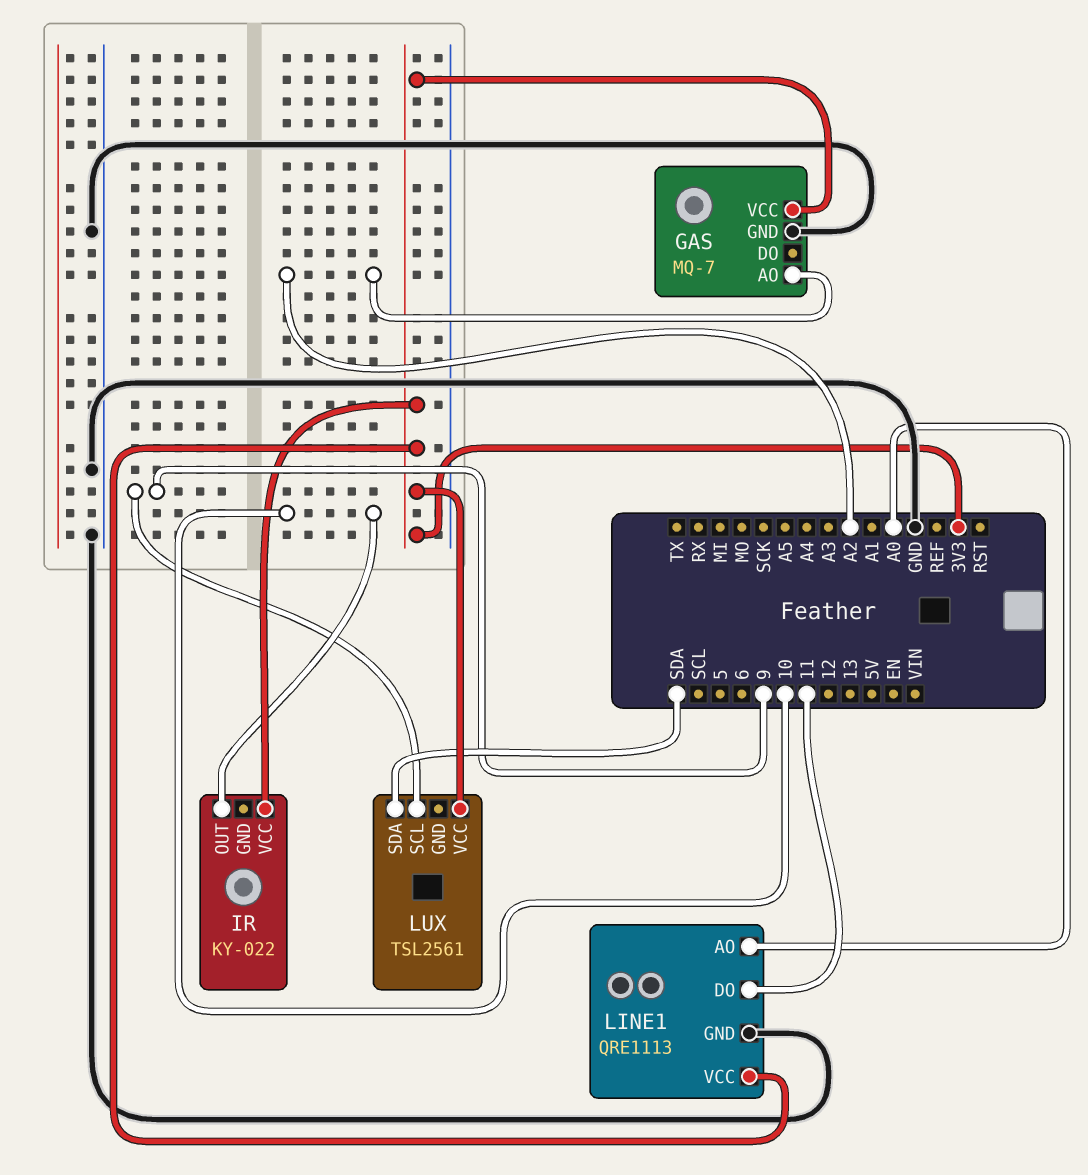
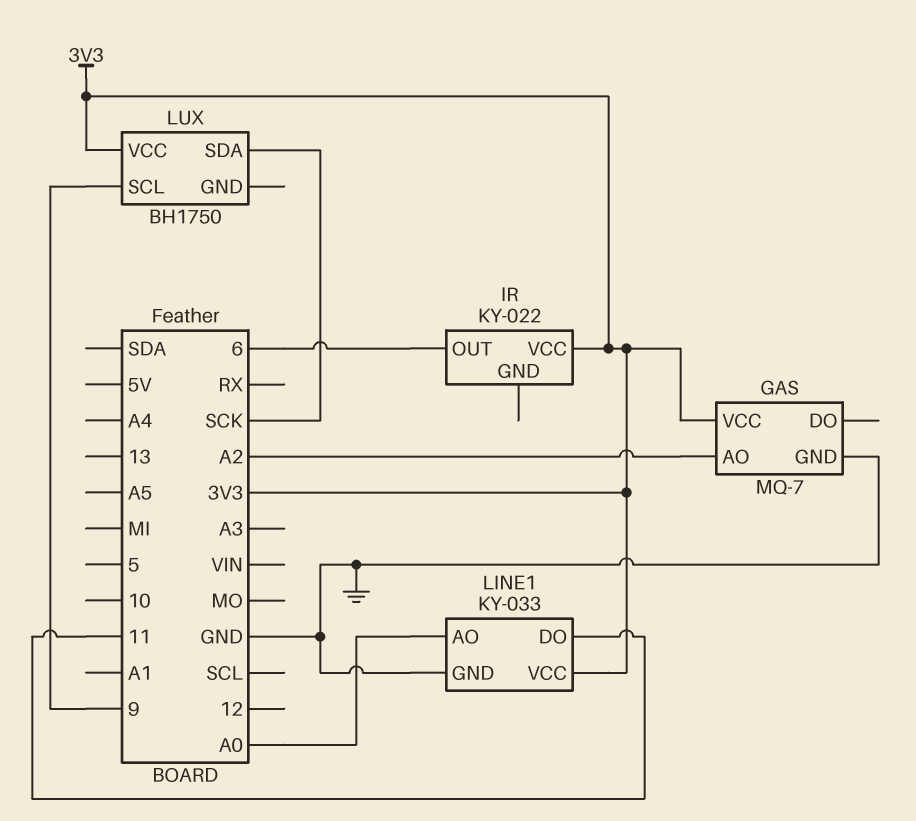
IR pin OUT: 10 -> 6
LINE1: QRE1113 -> KY-033
LUX: TSL2561 -> BH1750
LUX pin SDA: SDA -> SCK

